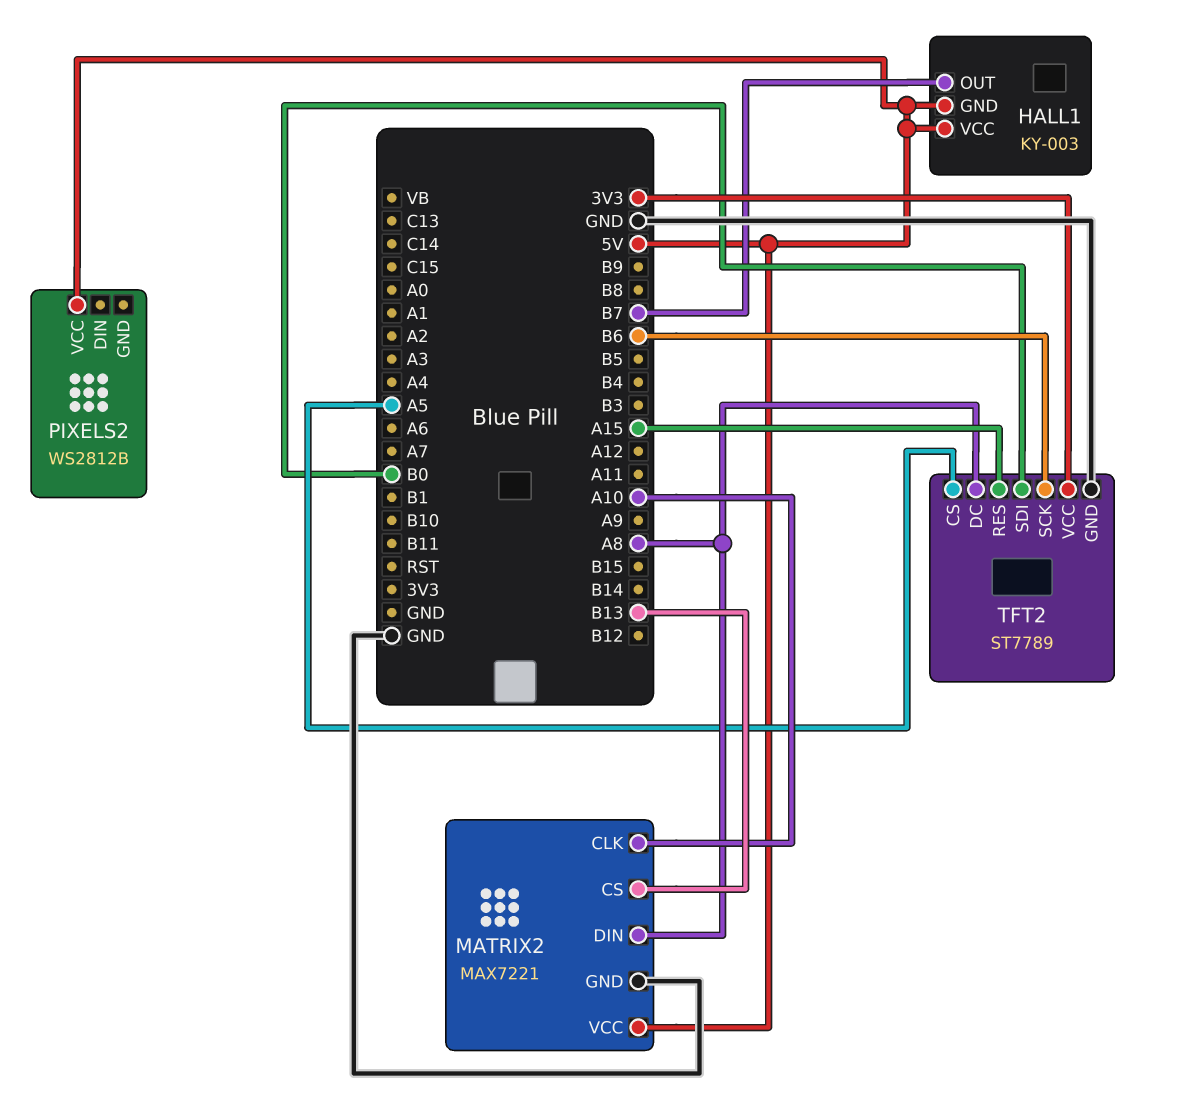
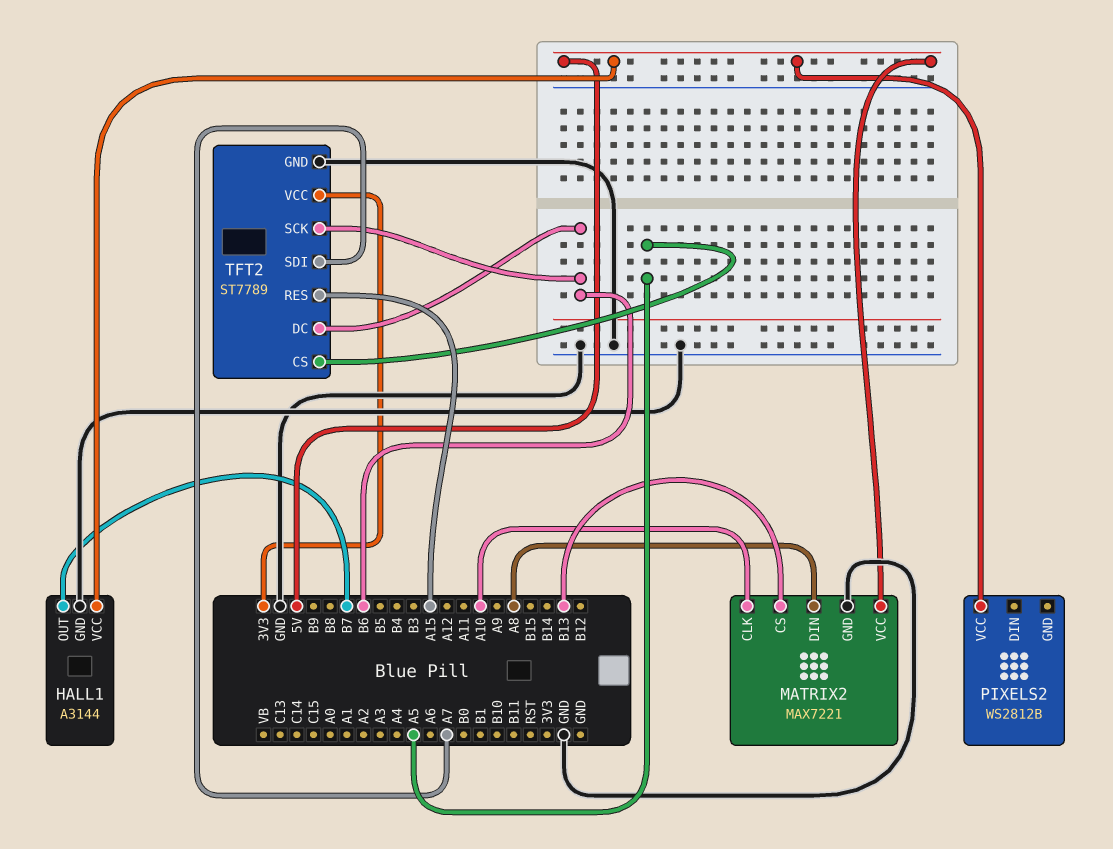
HALL1: KY-003 -> A3144
HALL1 pin GND: 5V -> GND
TFT2 pin DC: A8 -> B6
TFT2 pin SDI: B0 -> A7

